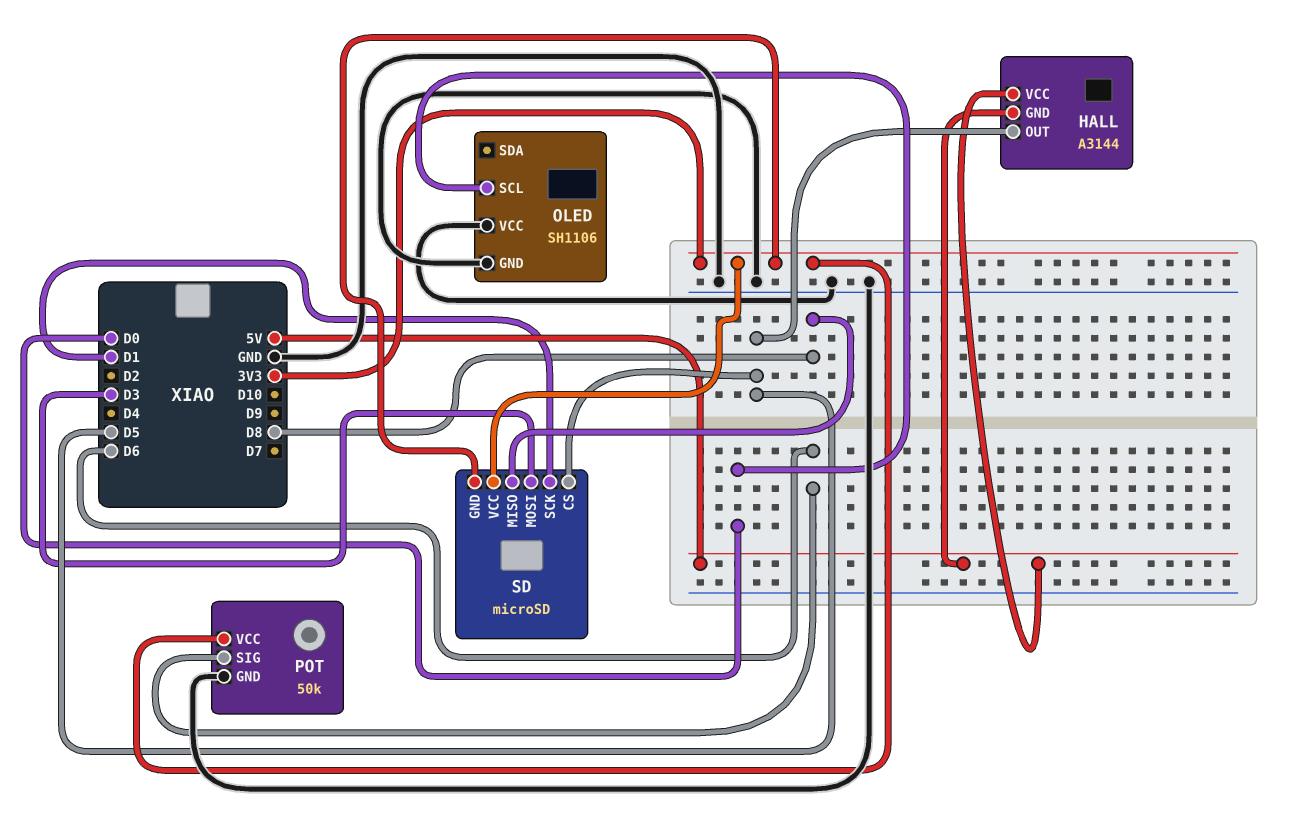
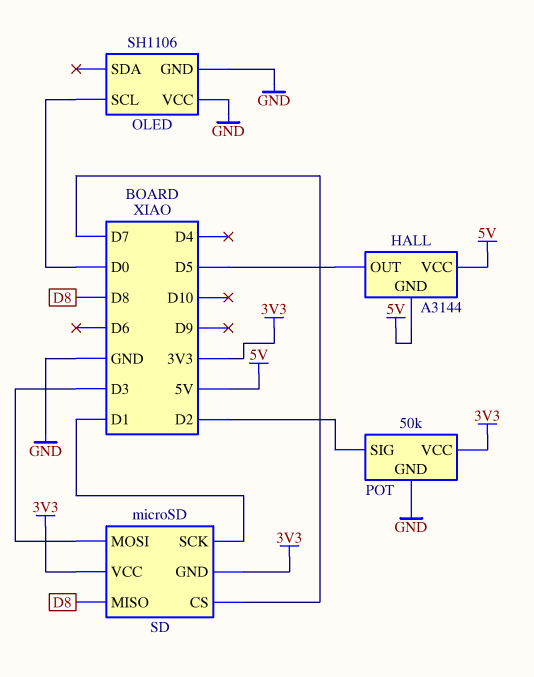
POT pin SIG: D6 -> D2
SD pin CS: D5 -> D7

